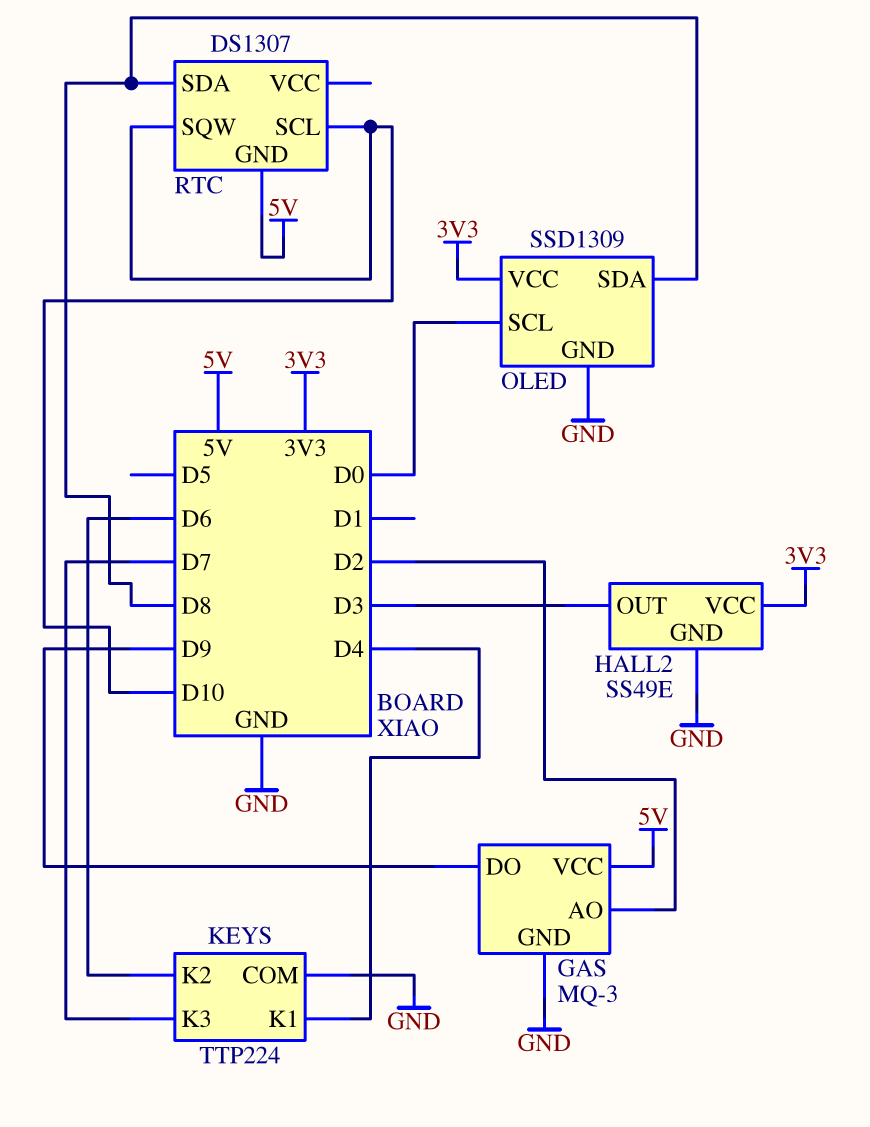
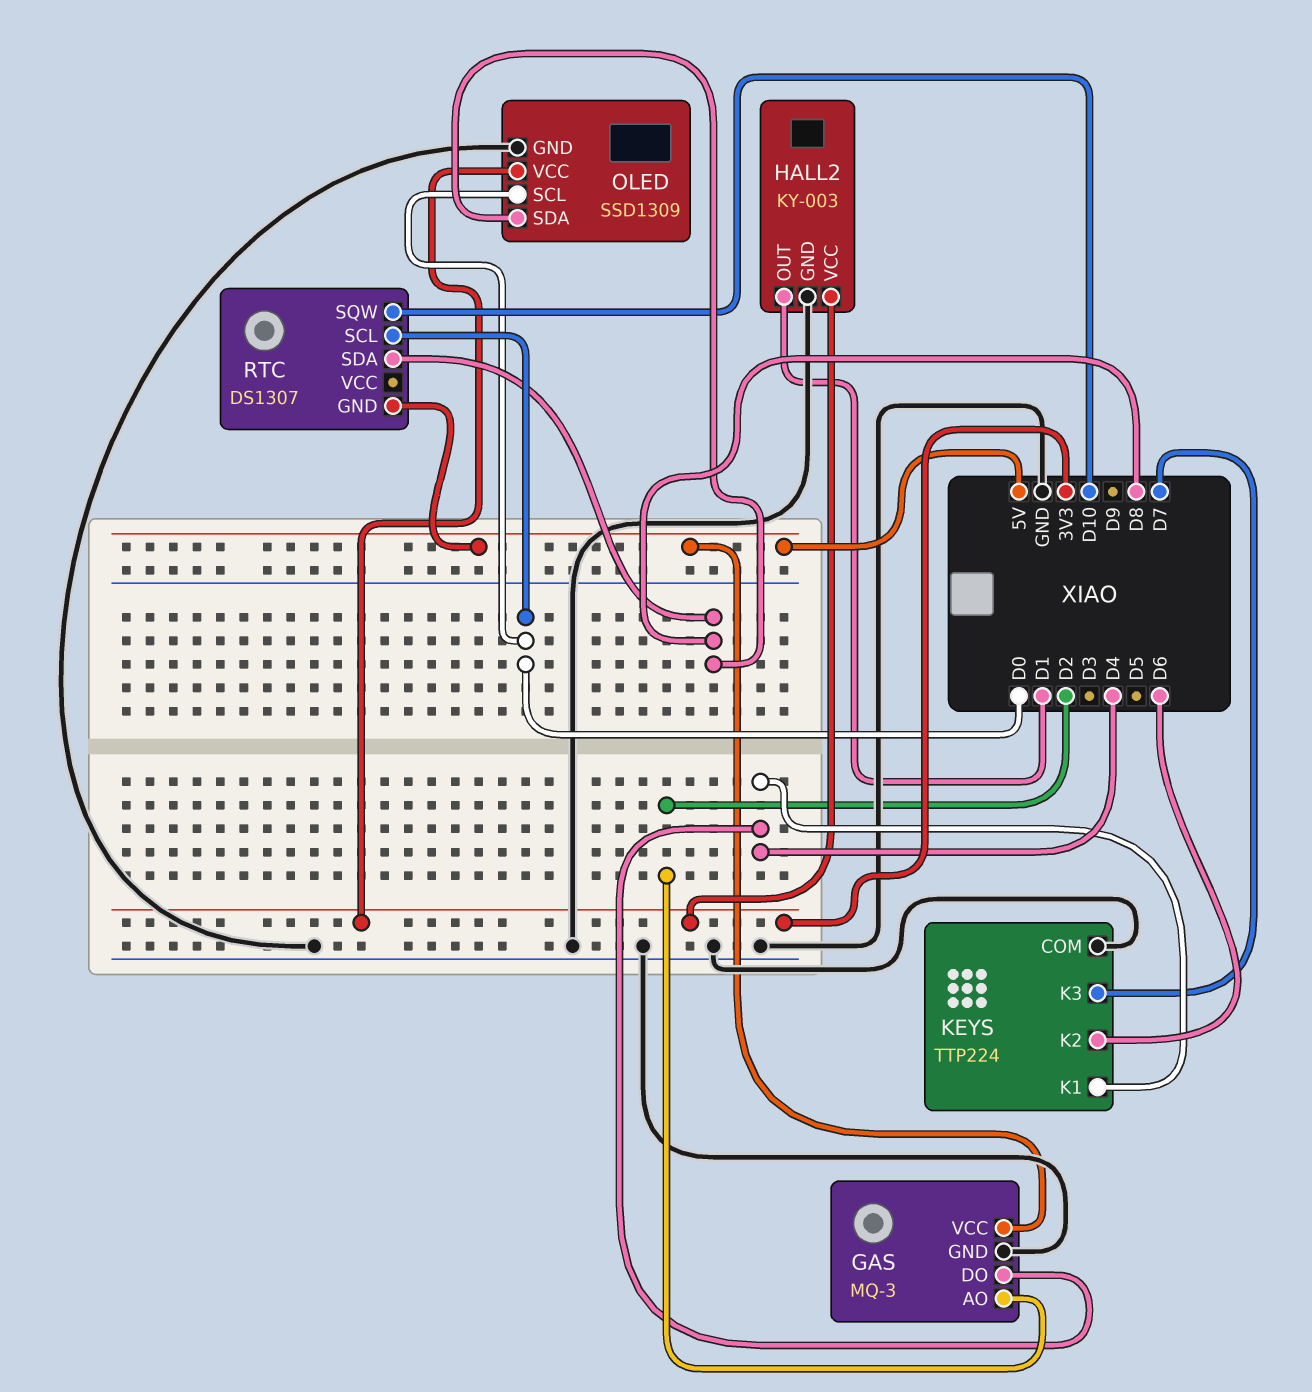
GAS pin DO: D9 -> D4
HALL2: SS49E -> KY-003
HALL2 pin OUT: D3 -> D1
RTC pin SCL: D10 -> D0

